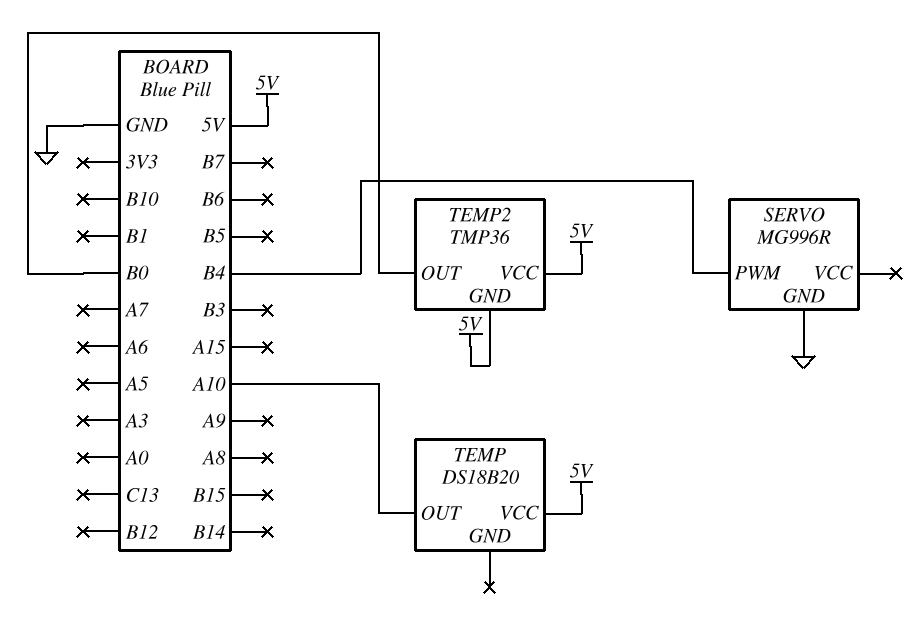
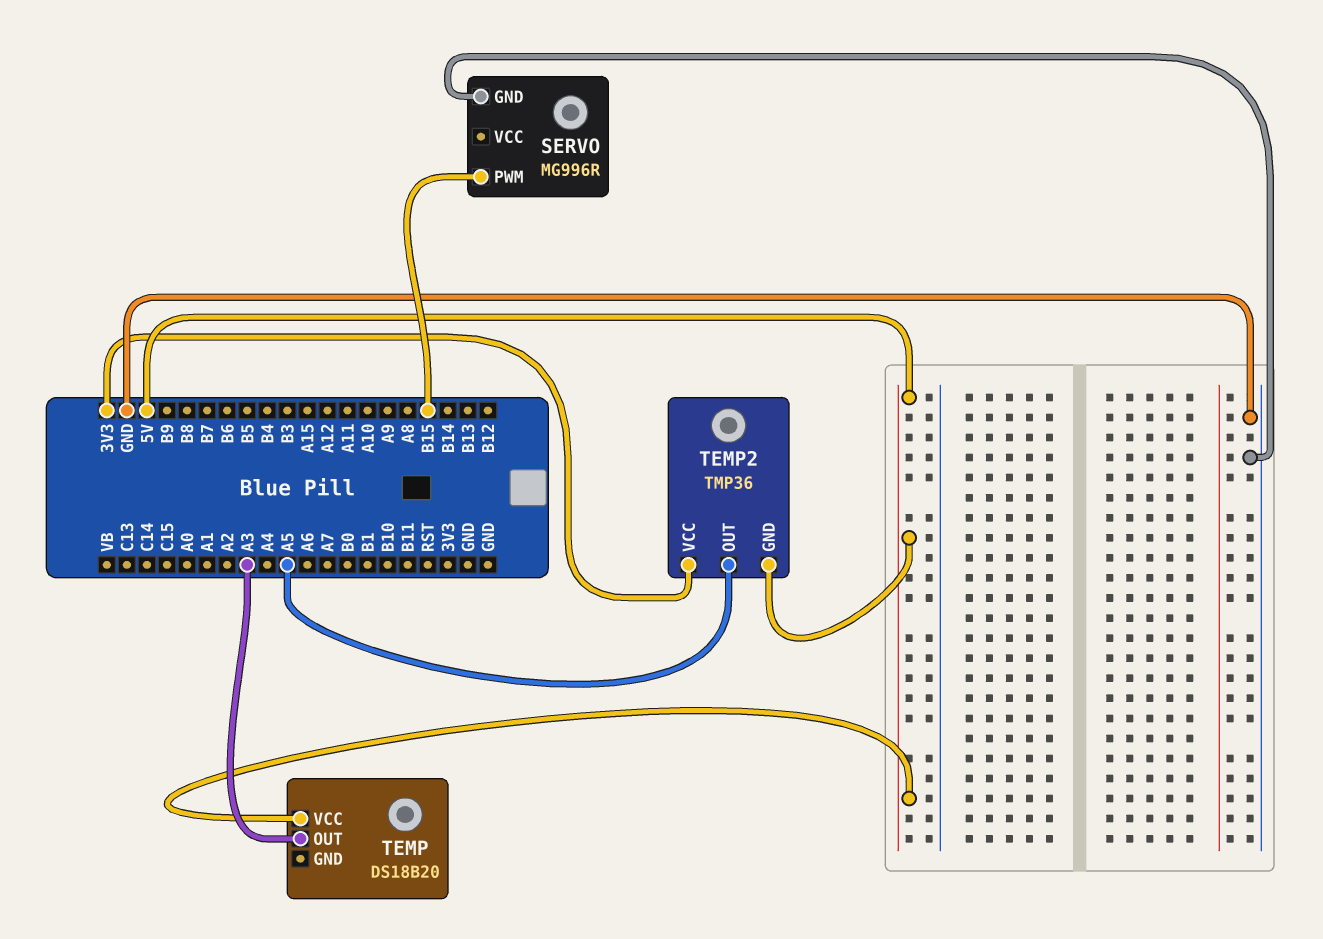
SERVO pin PWM: B4 -> B15
TEMP pin OUT: A10 -> A3
TEMP2 pin OUT: B0 -> A5
TEMP2 pin VCC: 5V -> 3V3

